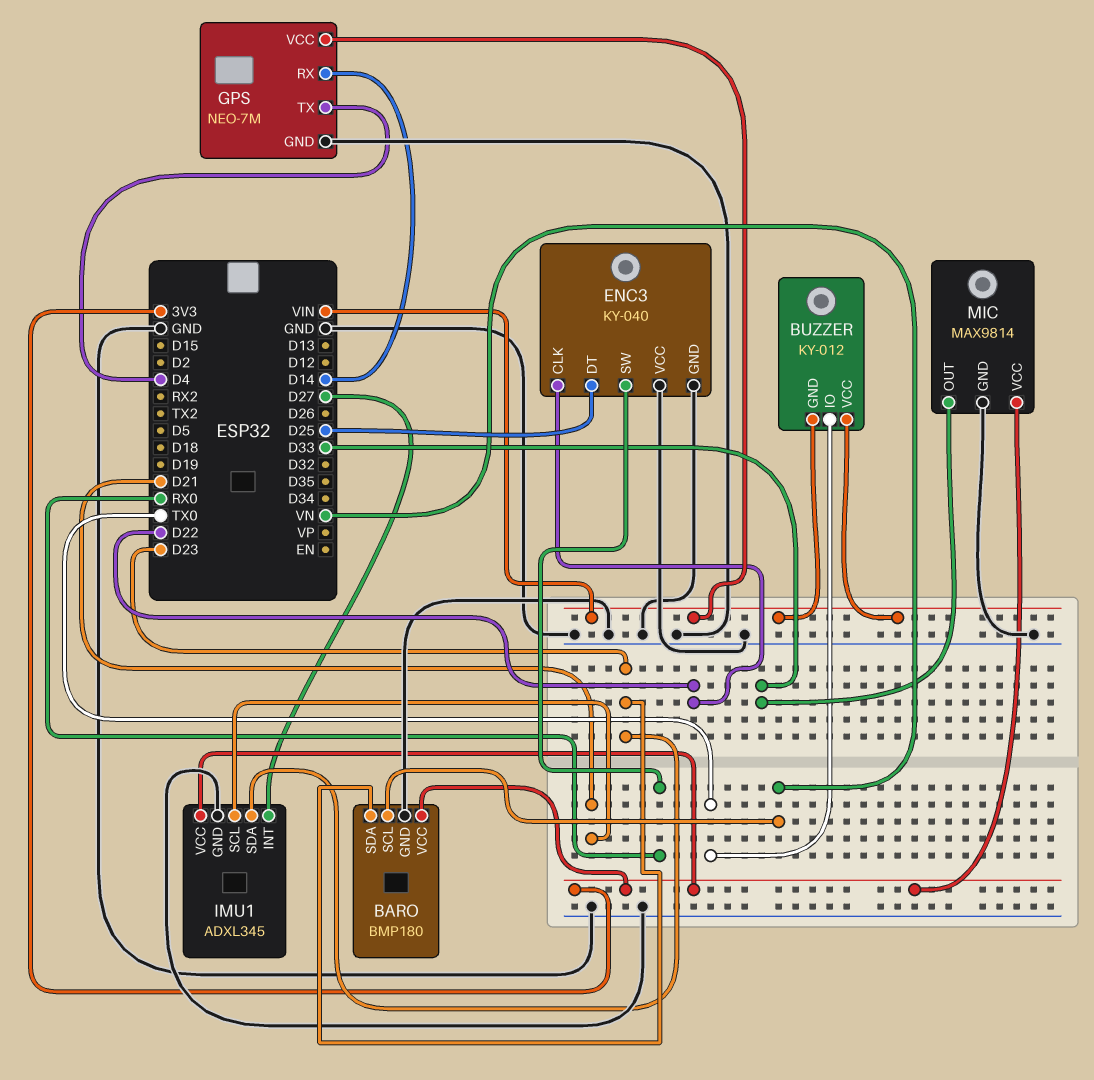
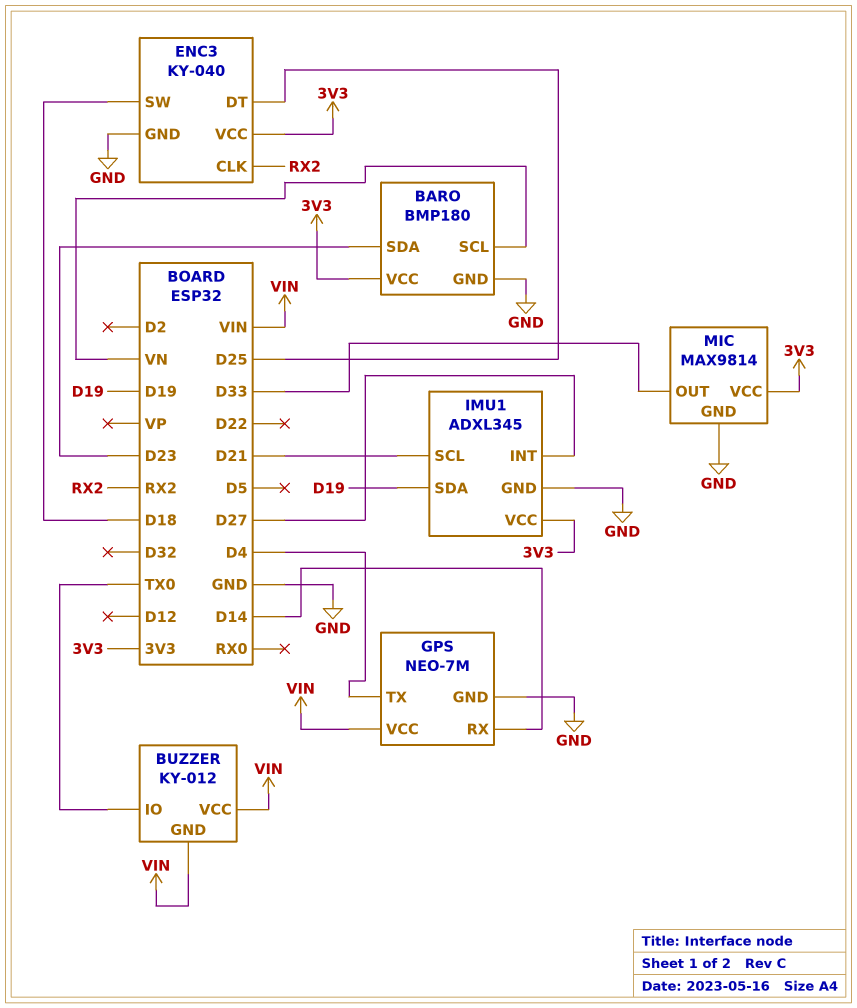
ENC3 pin CLK: D22 -> RX2
ENC3 pin SW: RX0 -> D18
ENC3 pin VCC: GND -> 3V3
IMU1 pin SDA: D23 -> D19

